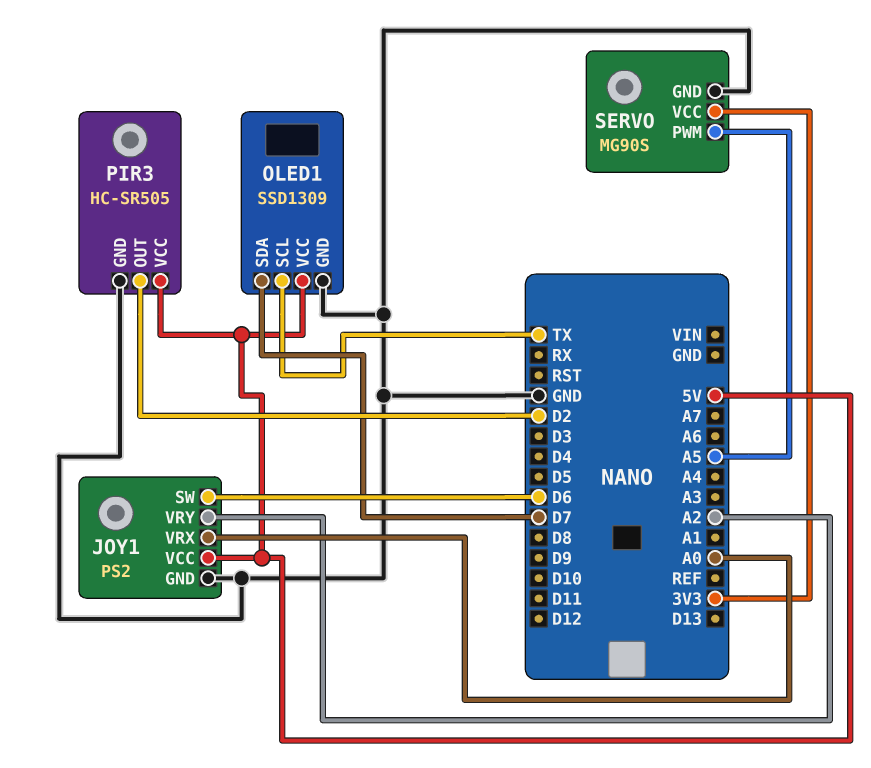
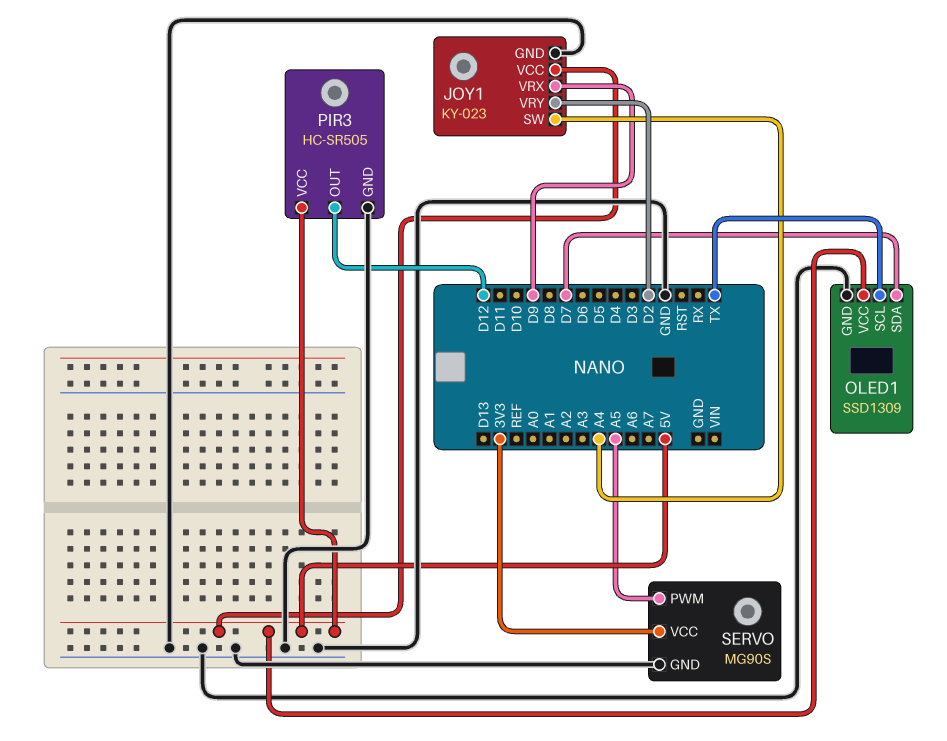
JOY1: PS2 -> KY-023
JOY1 pin SW: D6 -> A4
JOY1 pin VRX: A0 -> D9
JOY1 pin VRY: A2 -> D2
PIR3 pin OUT: D2 -> D12

